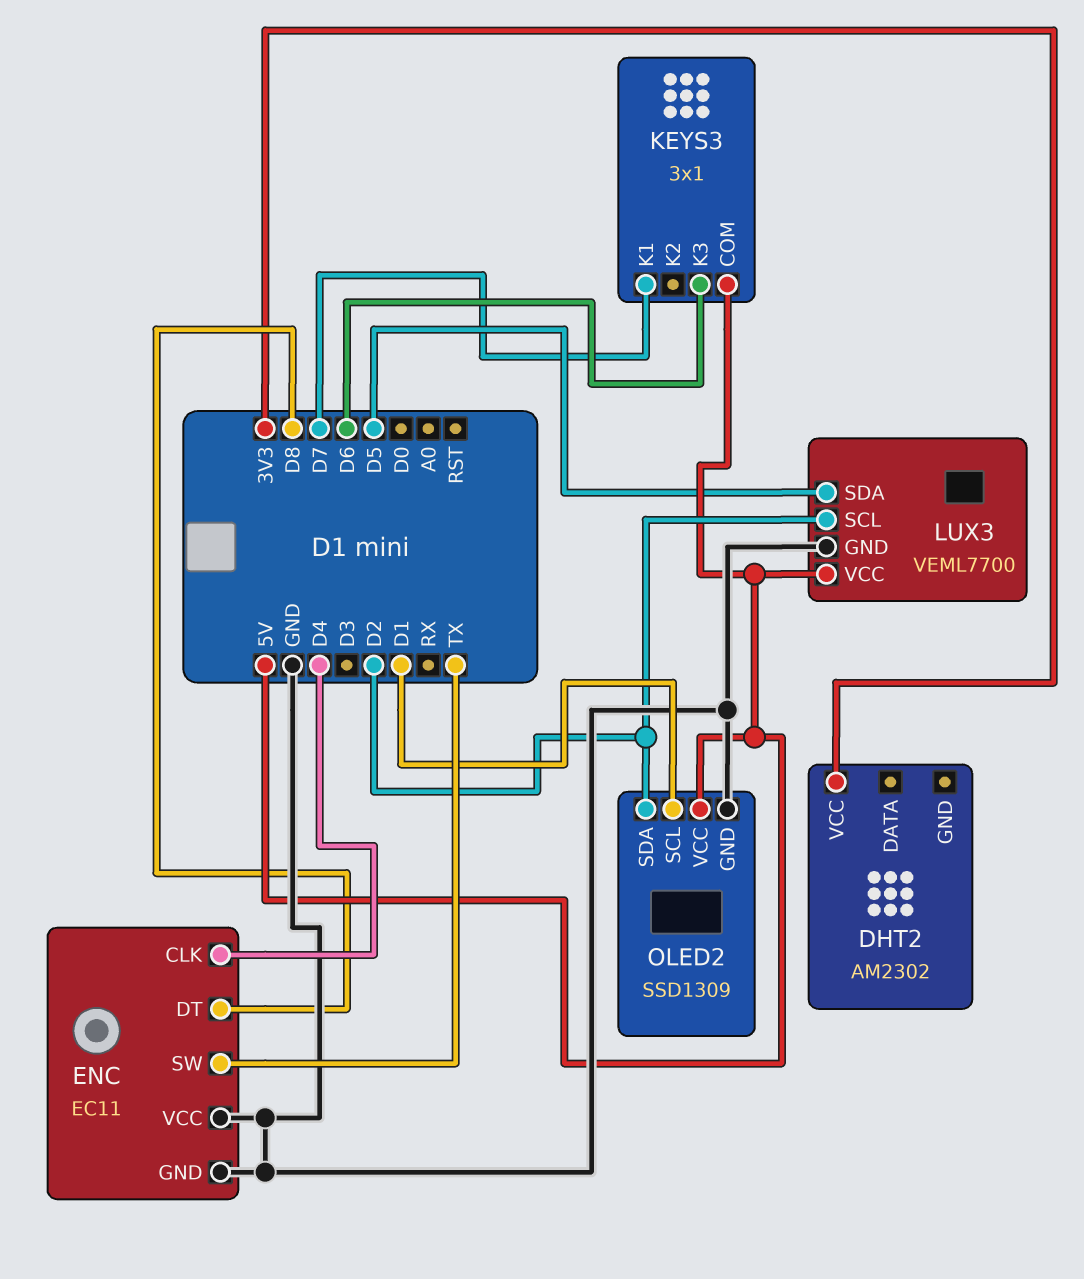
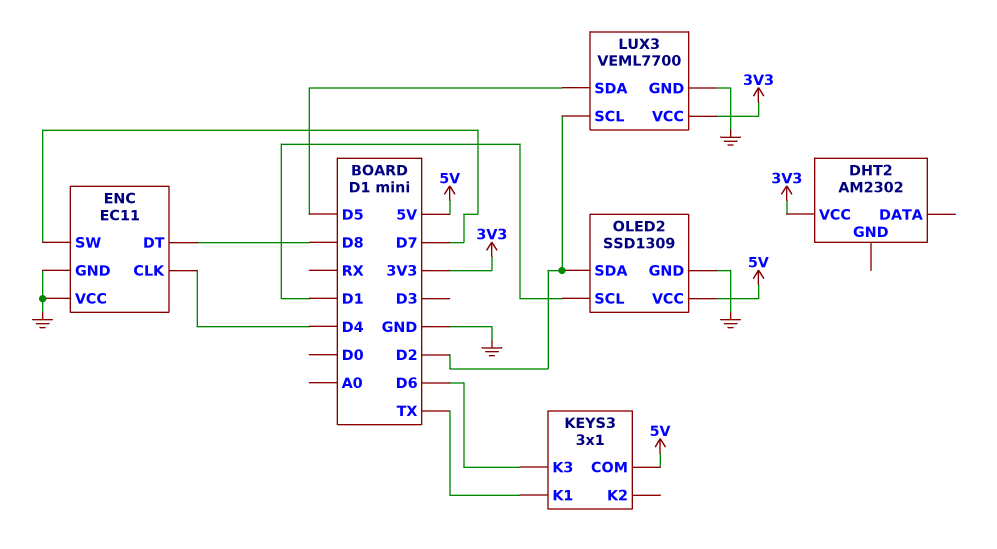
ENC pin SW: TX -> D7
KEYS3 pin K1: D7 -> TX
LUX3 pin VCC: 5V -> 3V3

